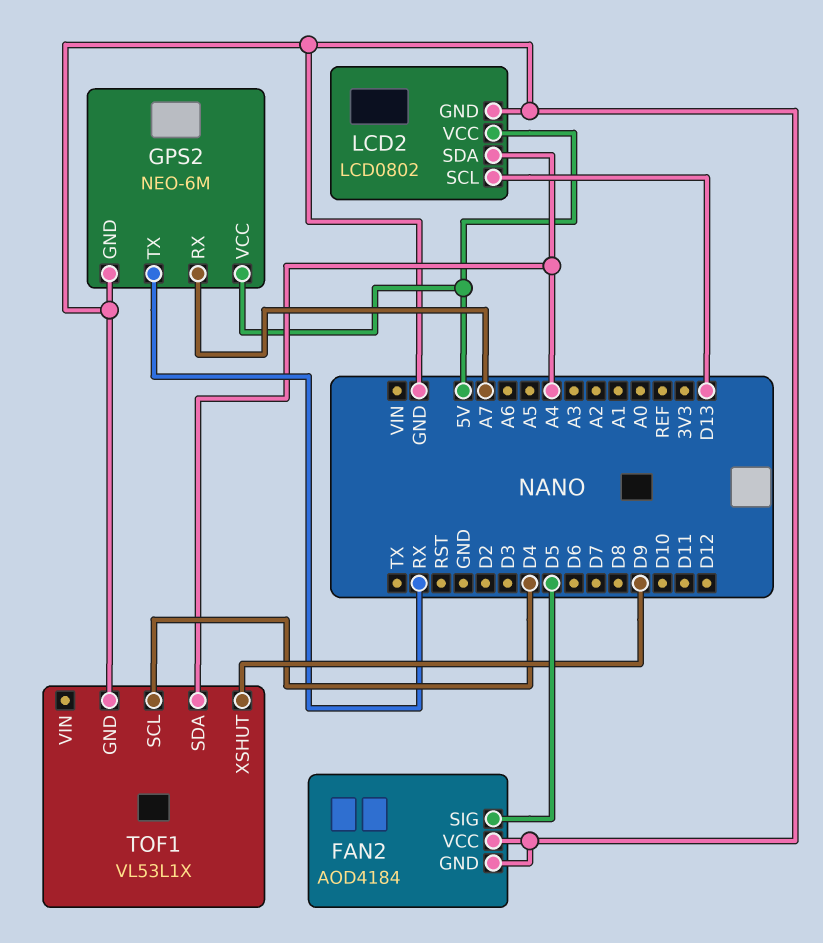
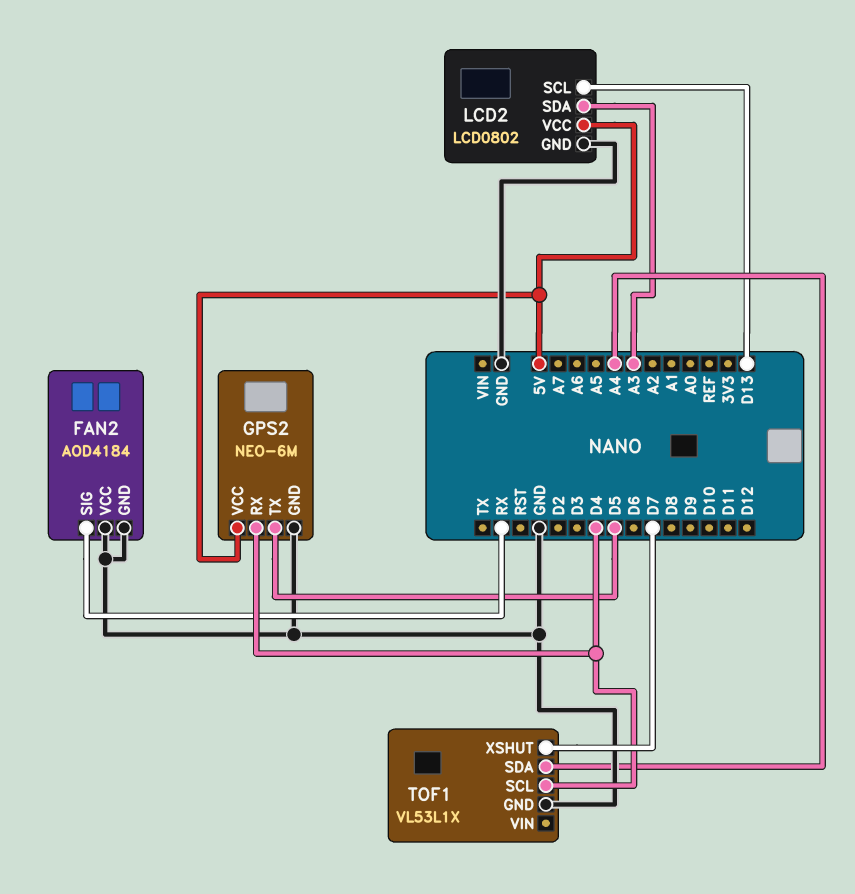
FAN2 pin SIG: D5 -> RX
GPS2 pin RX: A7 -> D4
GPS2 pin TX: RX -> D5
LCD2 pin SDA: A4 -> A3
TOF1 pin XSHUT: D9 -> D7

